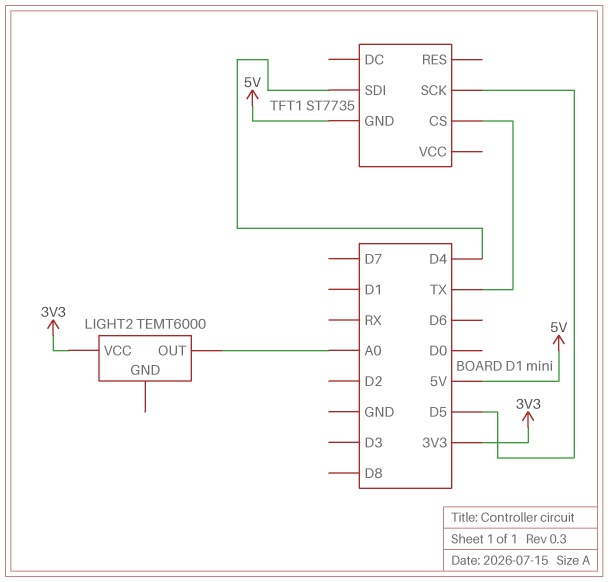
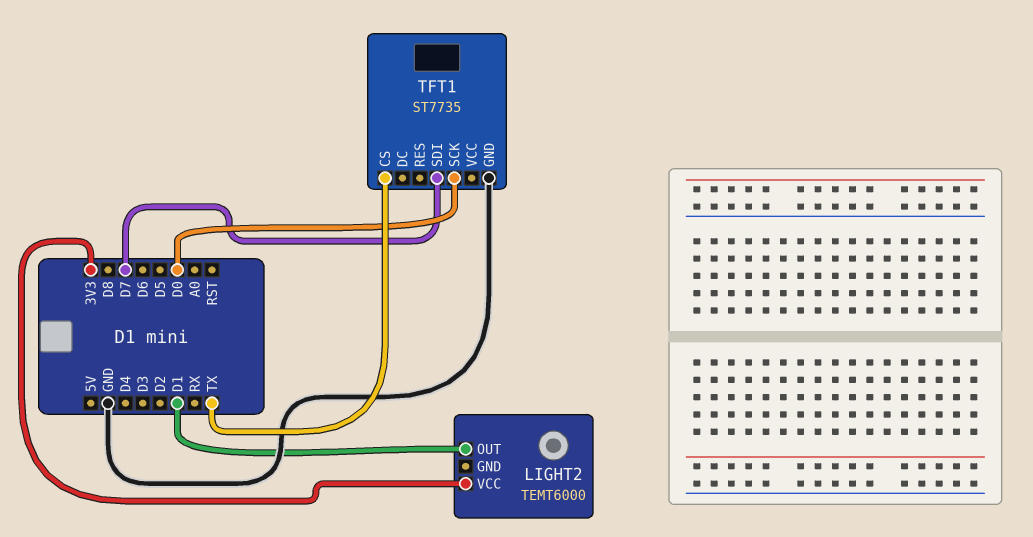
LIGHT2 pin OUT: A0 -> D1
TFT1 pin GND: 5V -> GND
TFT1 pin SCK: D5 -> D0
TFT1 pin SDI: D4 -> D7

